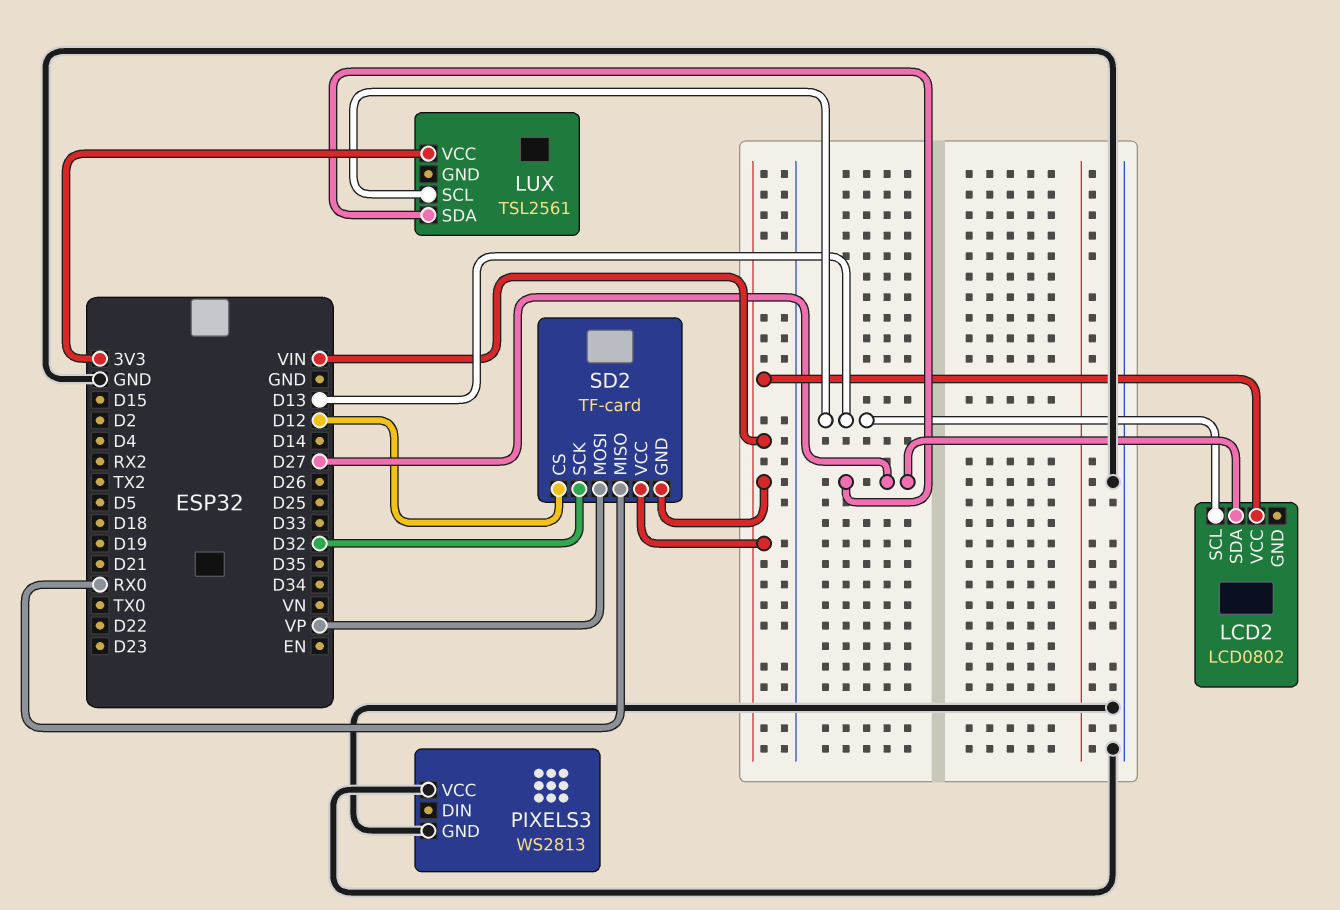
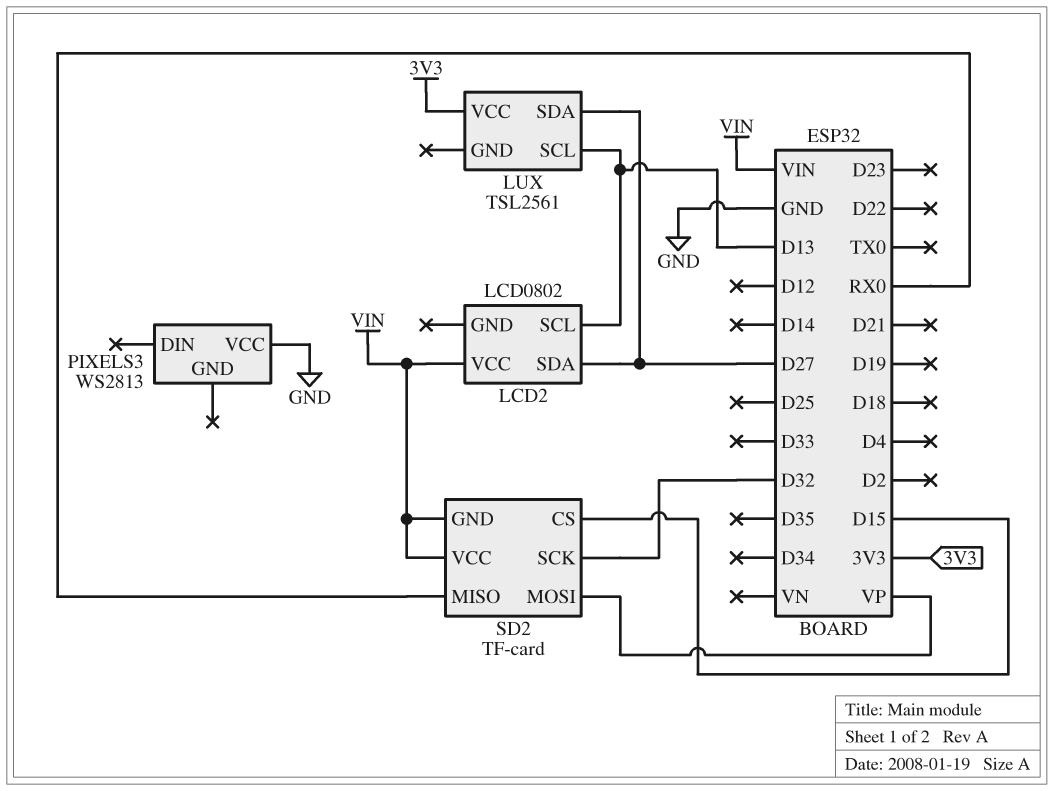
PIXELS3 pin GND: GND -> none
SD2 pin CS: D12 -> D15

